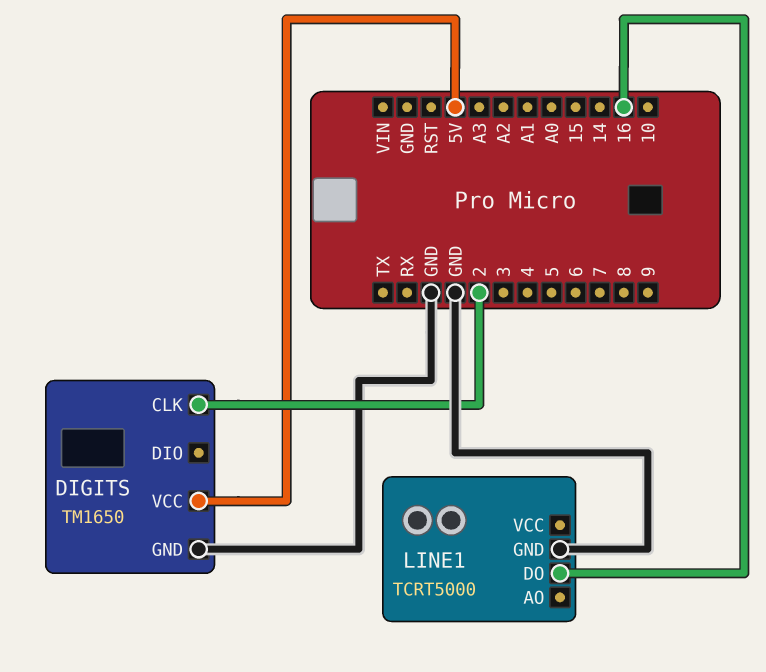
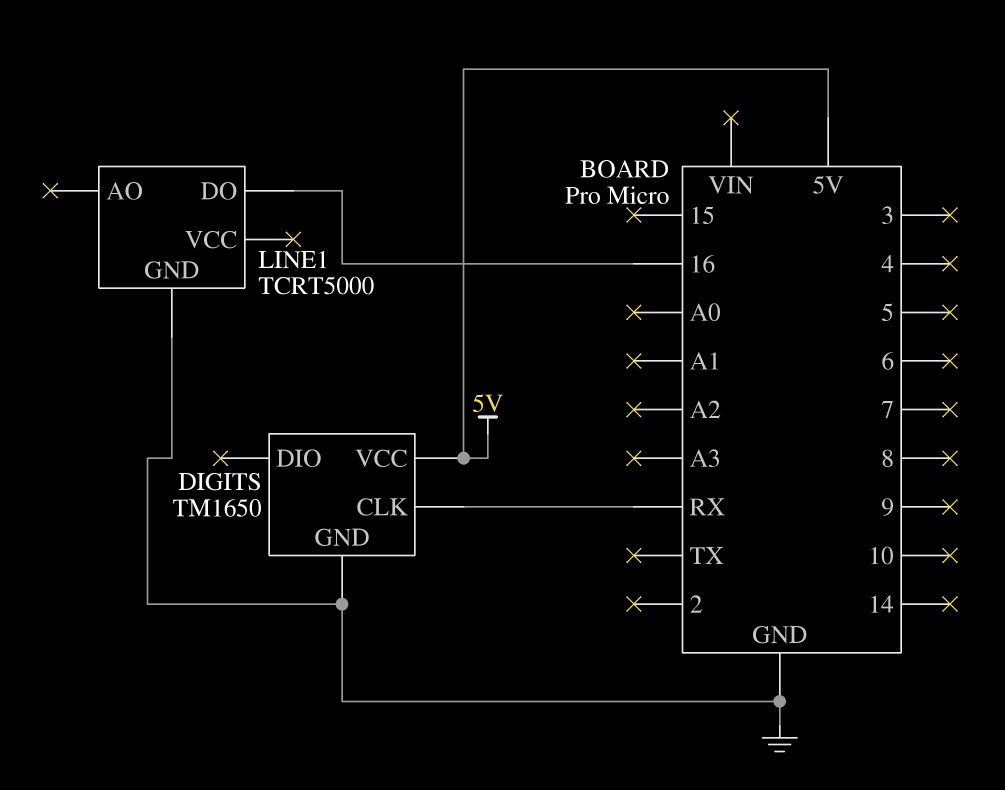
DIGITS pin CLK: 2 -> RX

